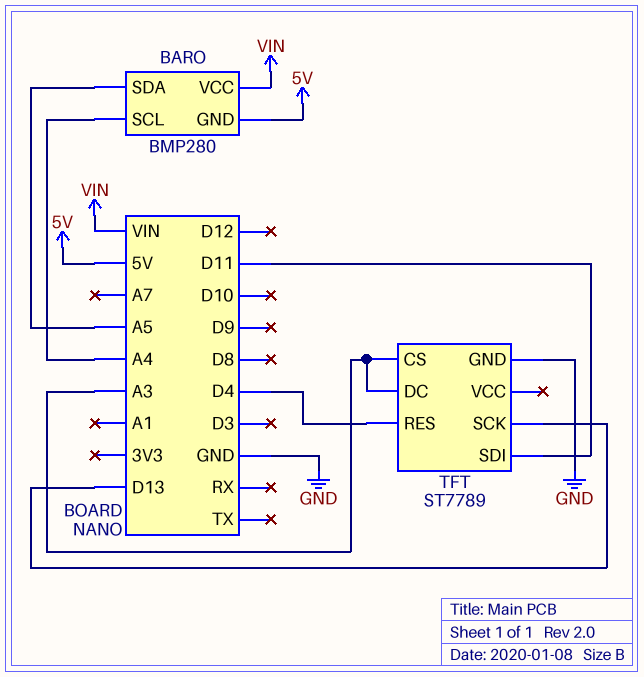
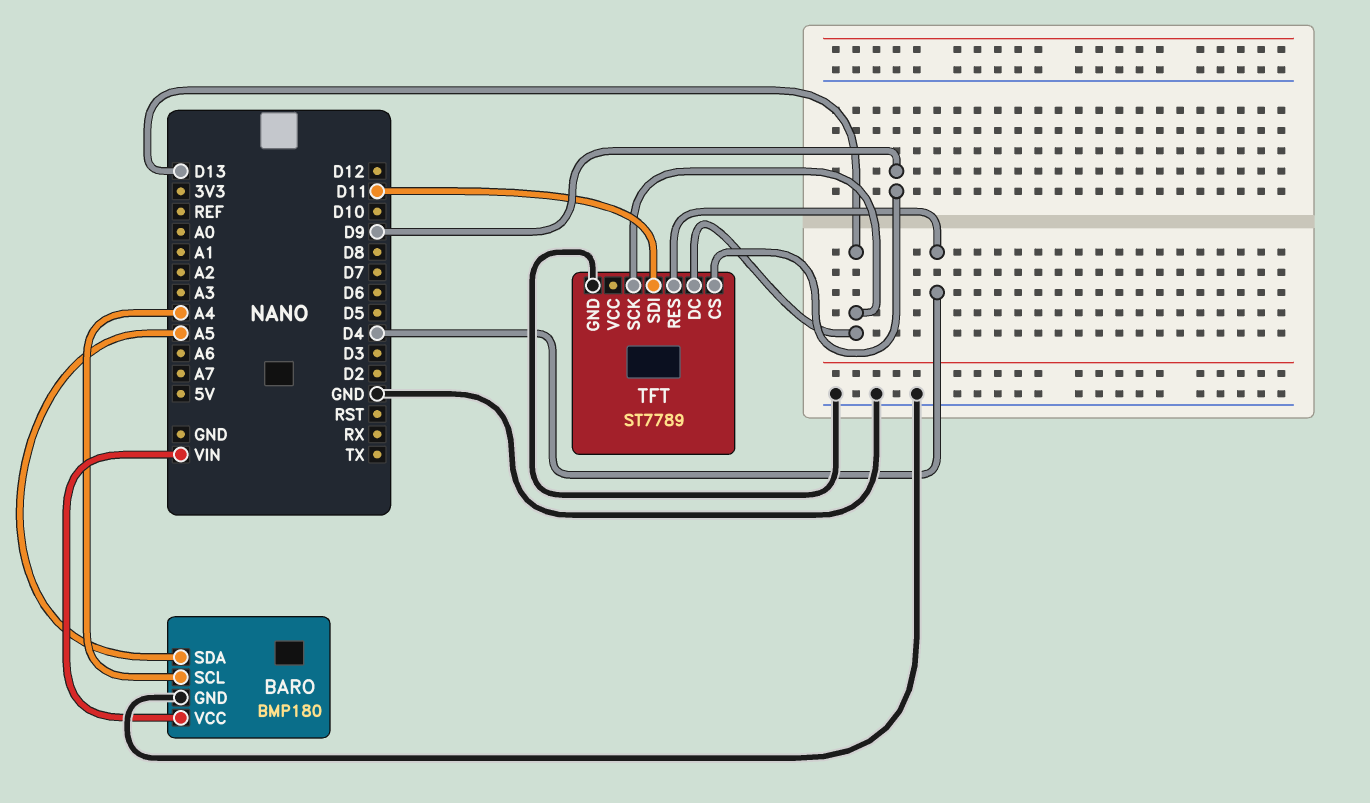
BARO: BMP280 -> BMP180
BARO pin GND: 5V -> GND
TFT pin CS: A3 -> D9
TFT pin DC: A3 -> D13

